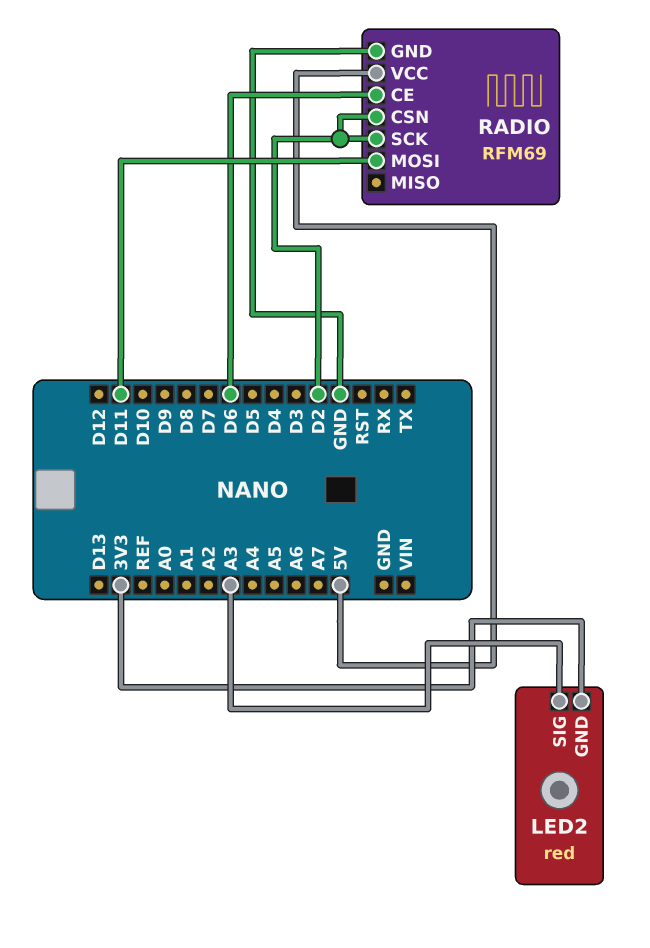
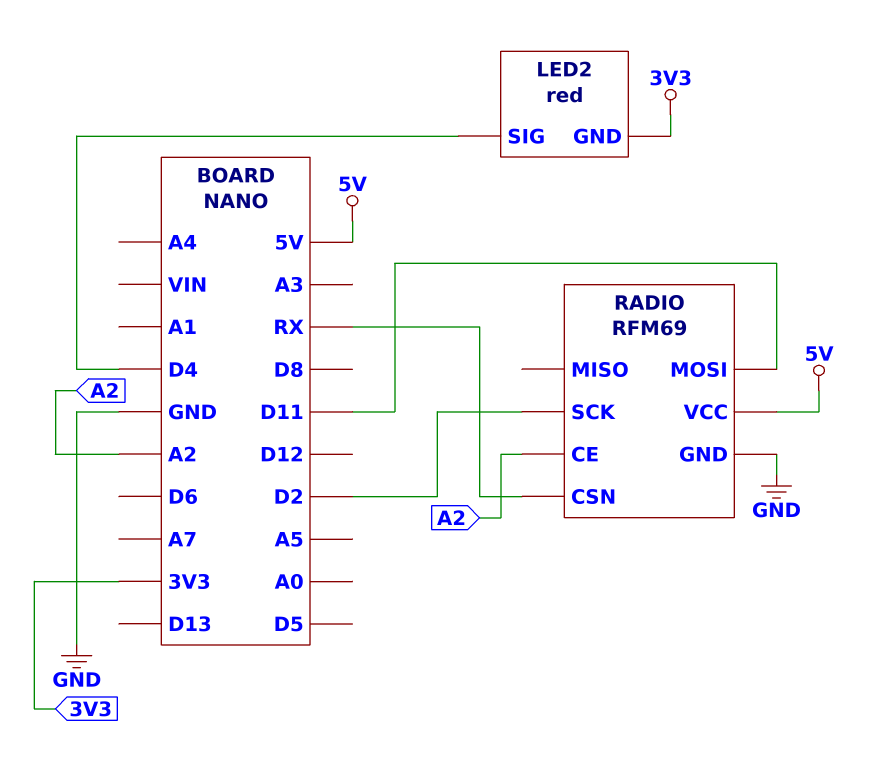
LED2 pin SIG: A3 -> D4
RADIO pin CE: D6 -> A2
RADIO pin CSN: D2 -> RX

